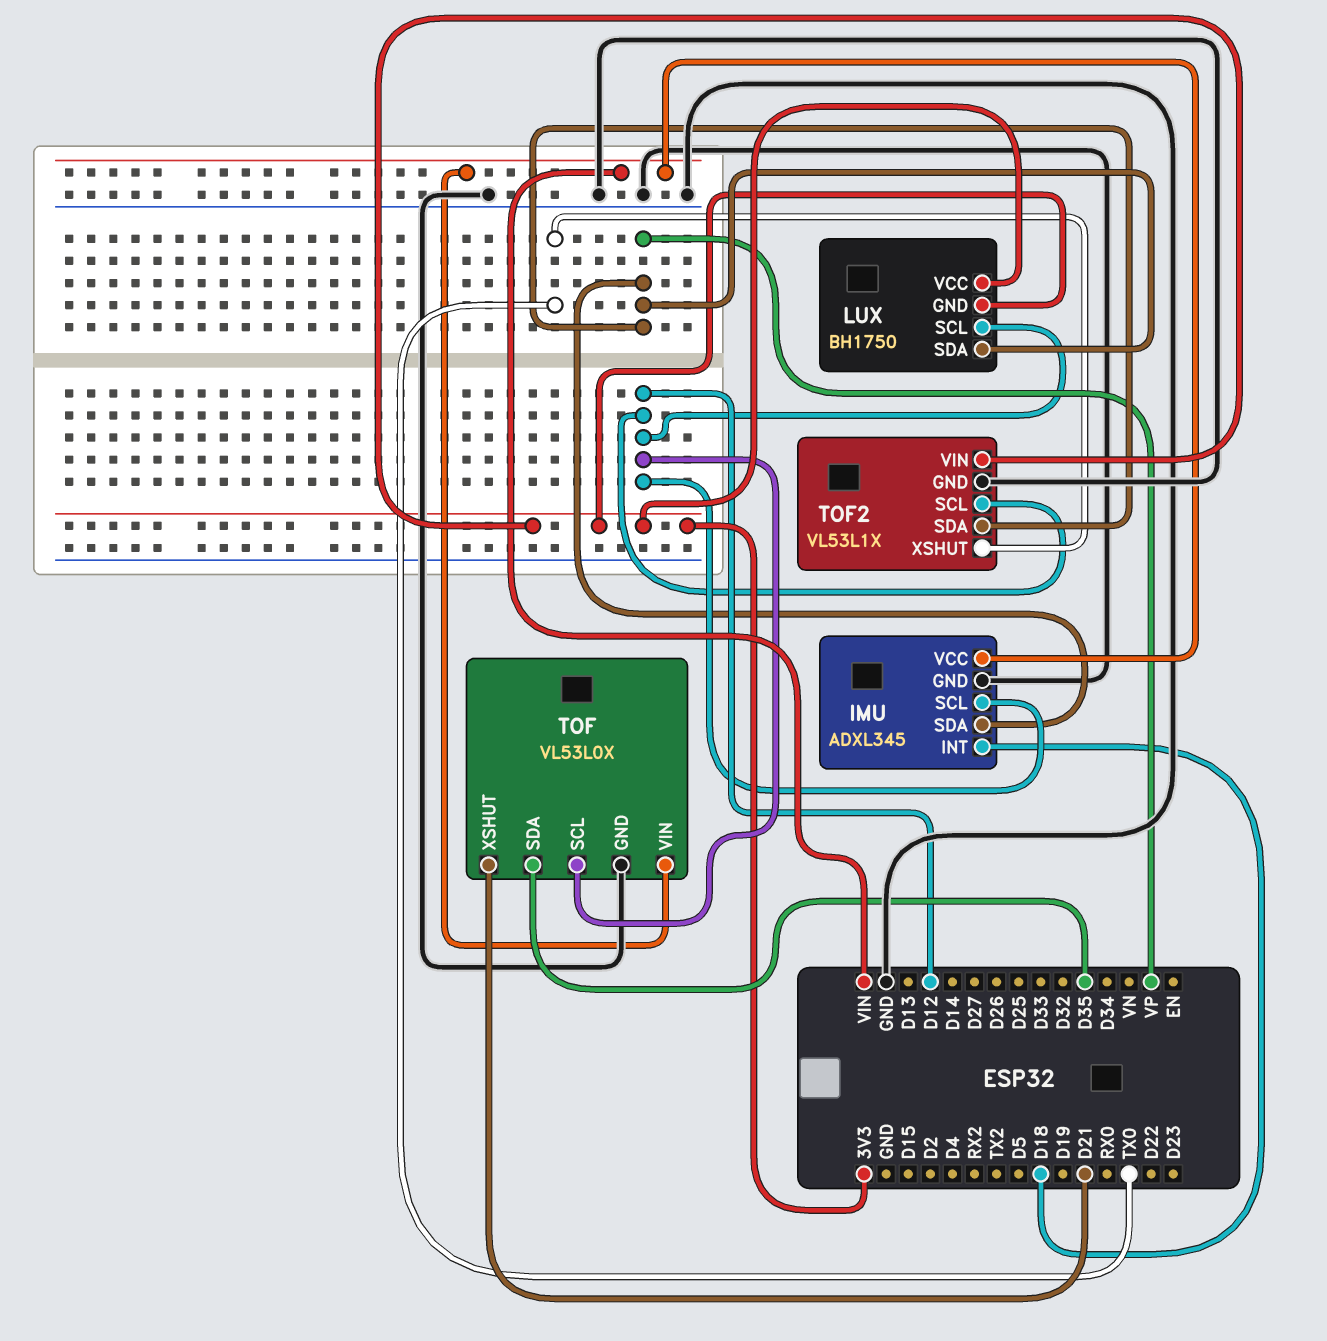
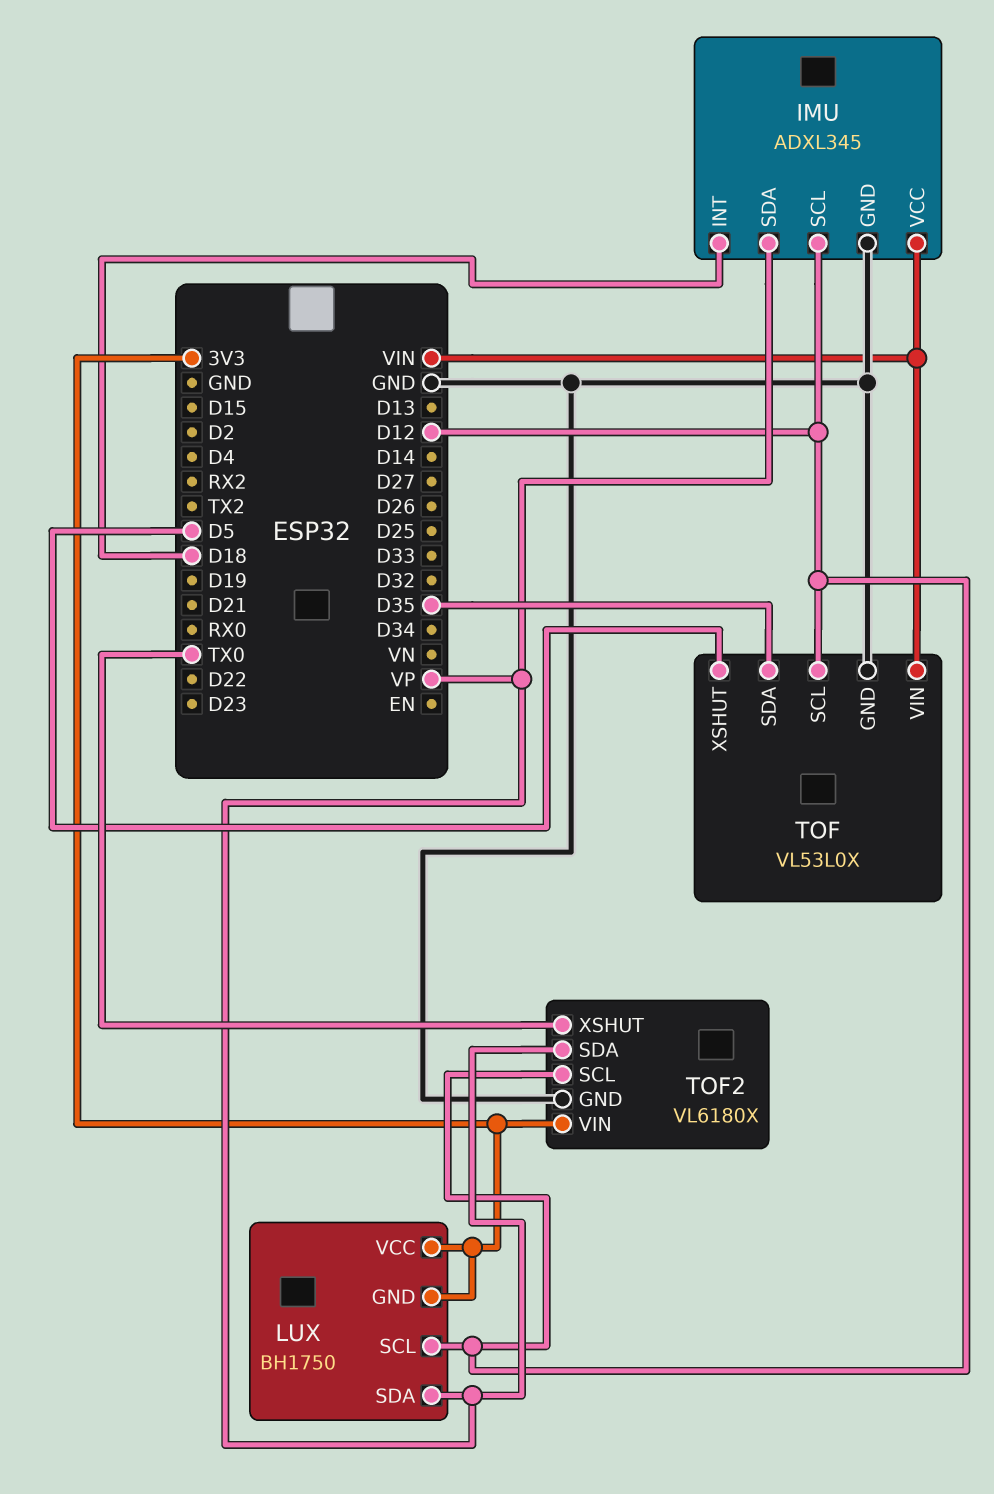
TOF pin XSHUT: D21 -> D5
TOF2: VL53L1X -> VL6180X

